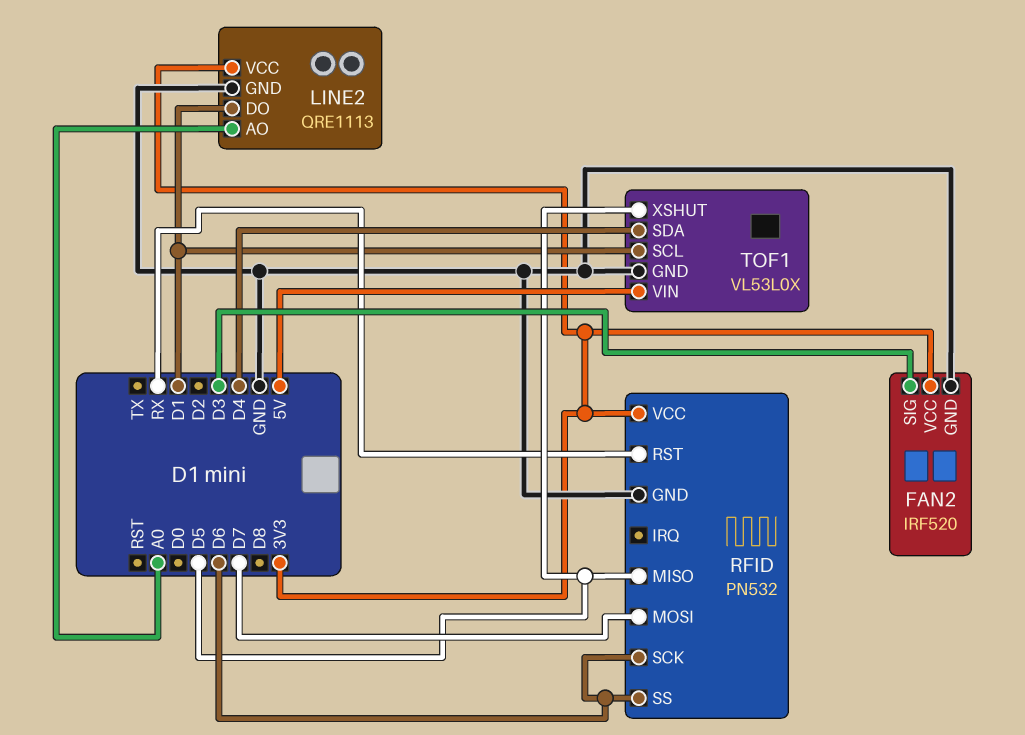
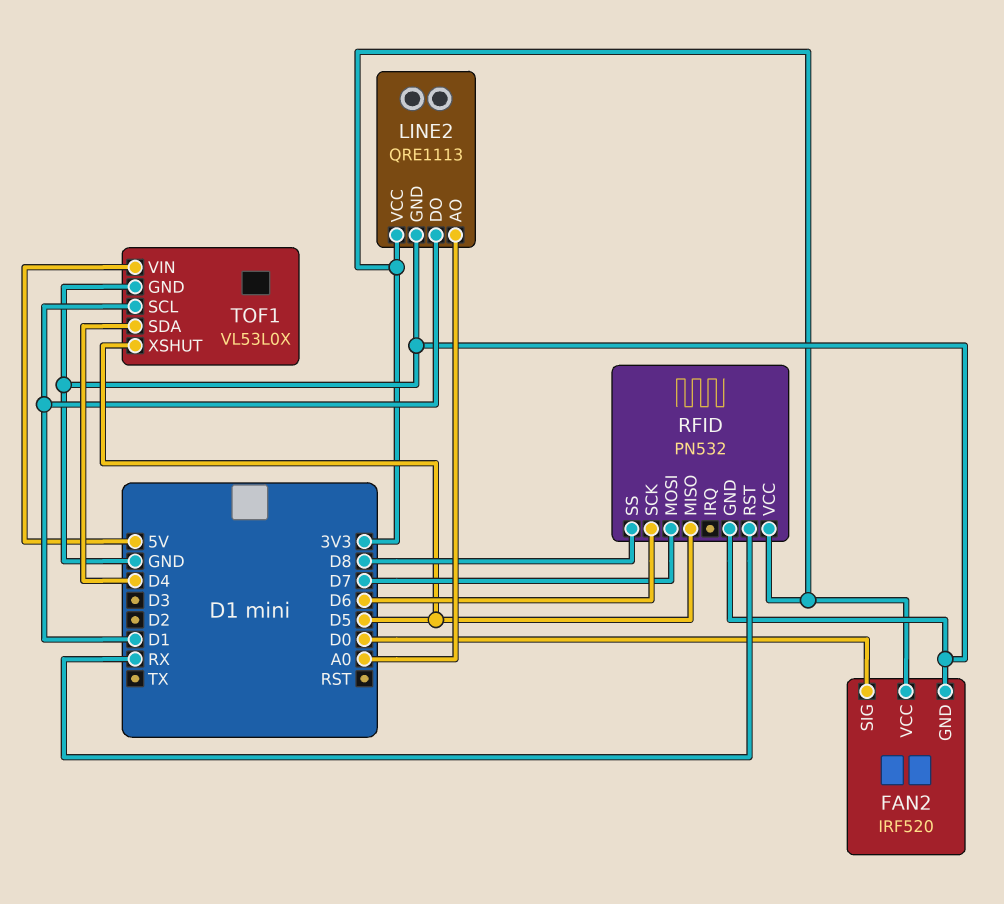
FAN2 pin SIG: D3 -> D0
RFID pin SS: D6 -> D8

